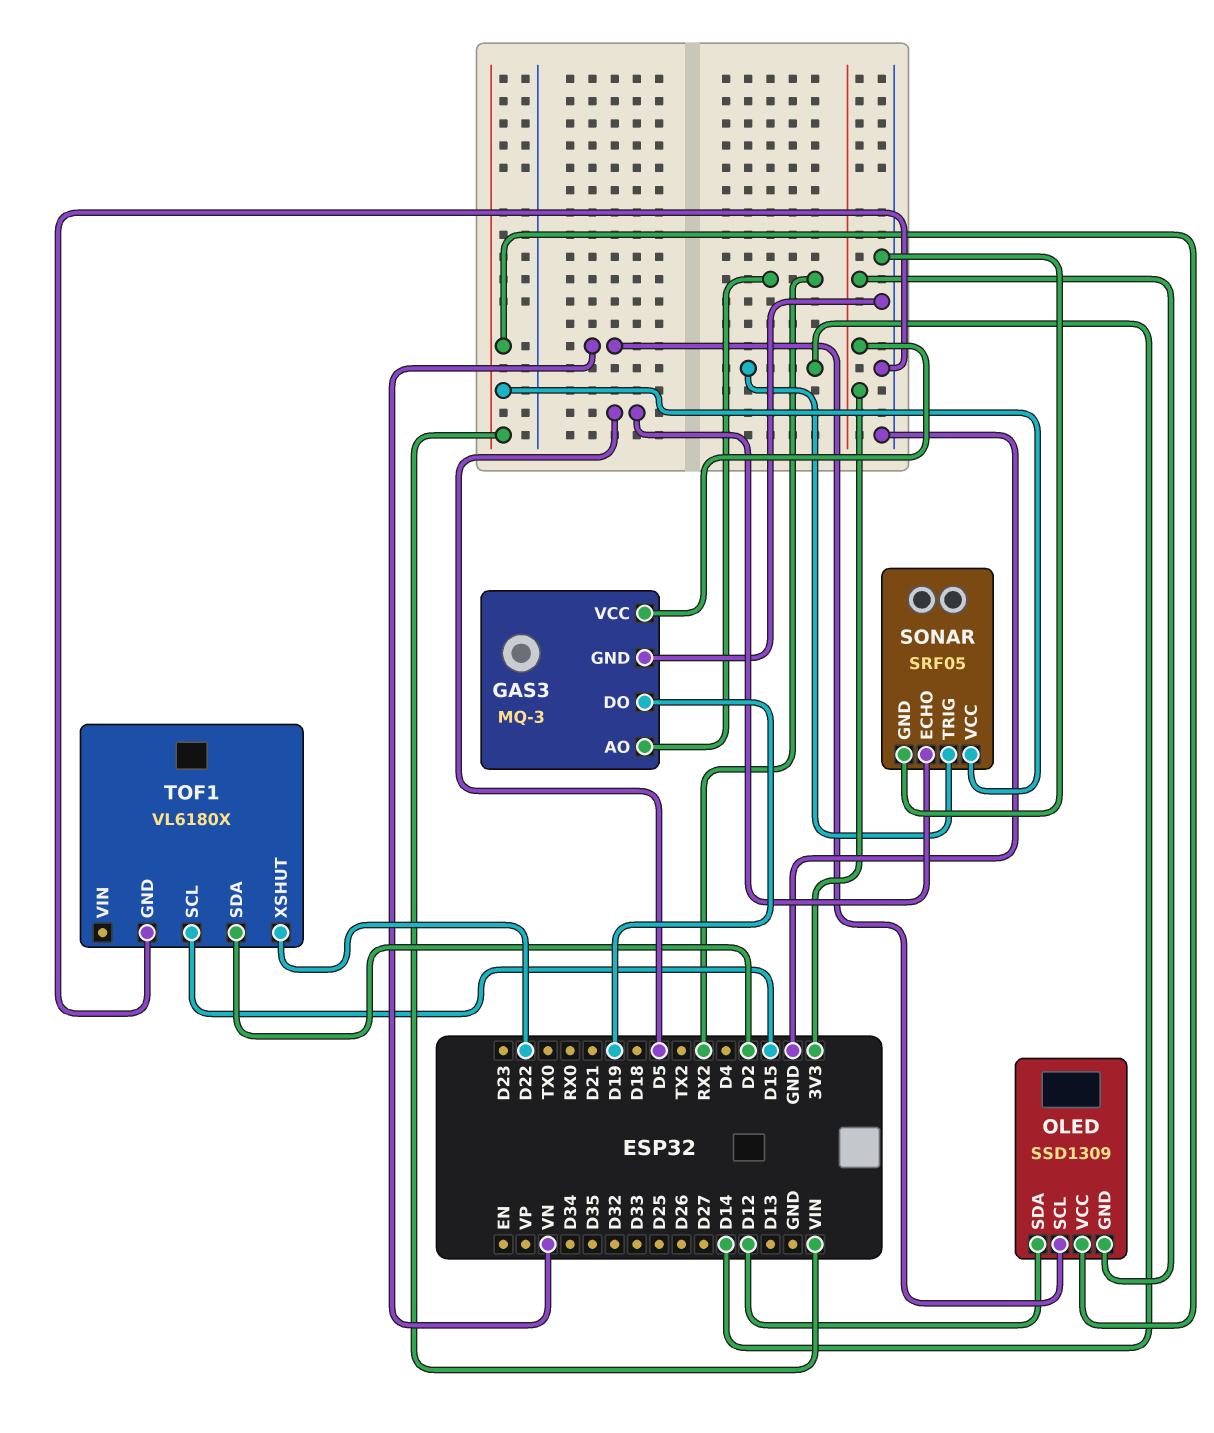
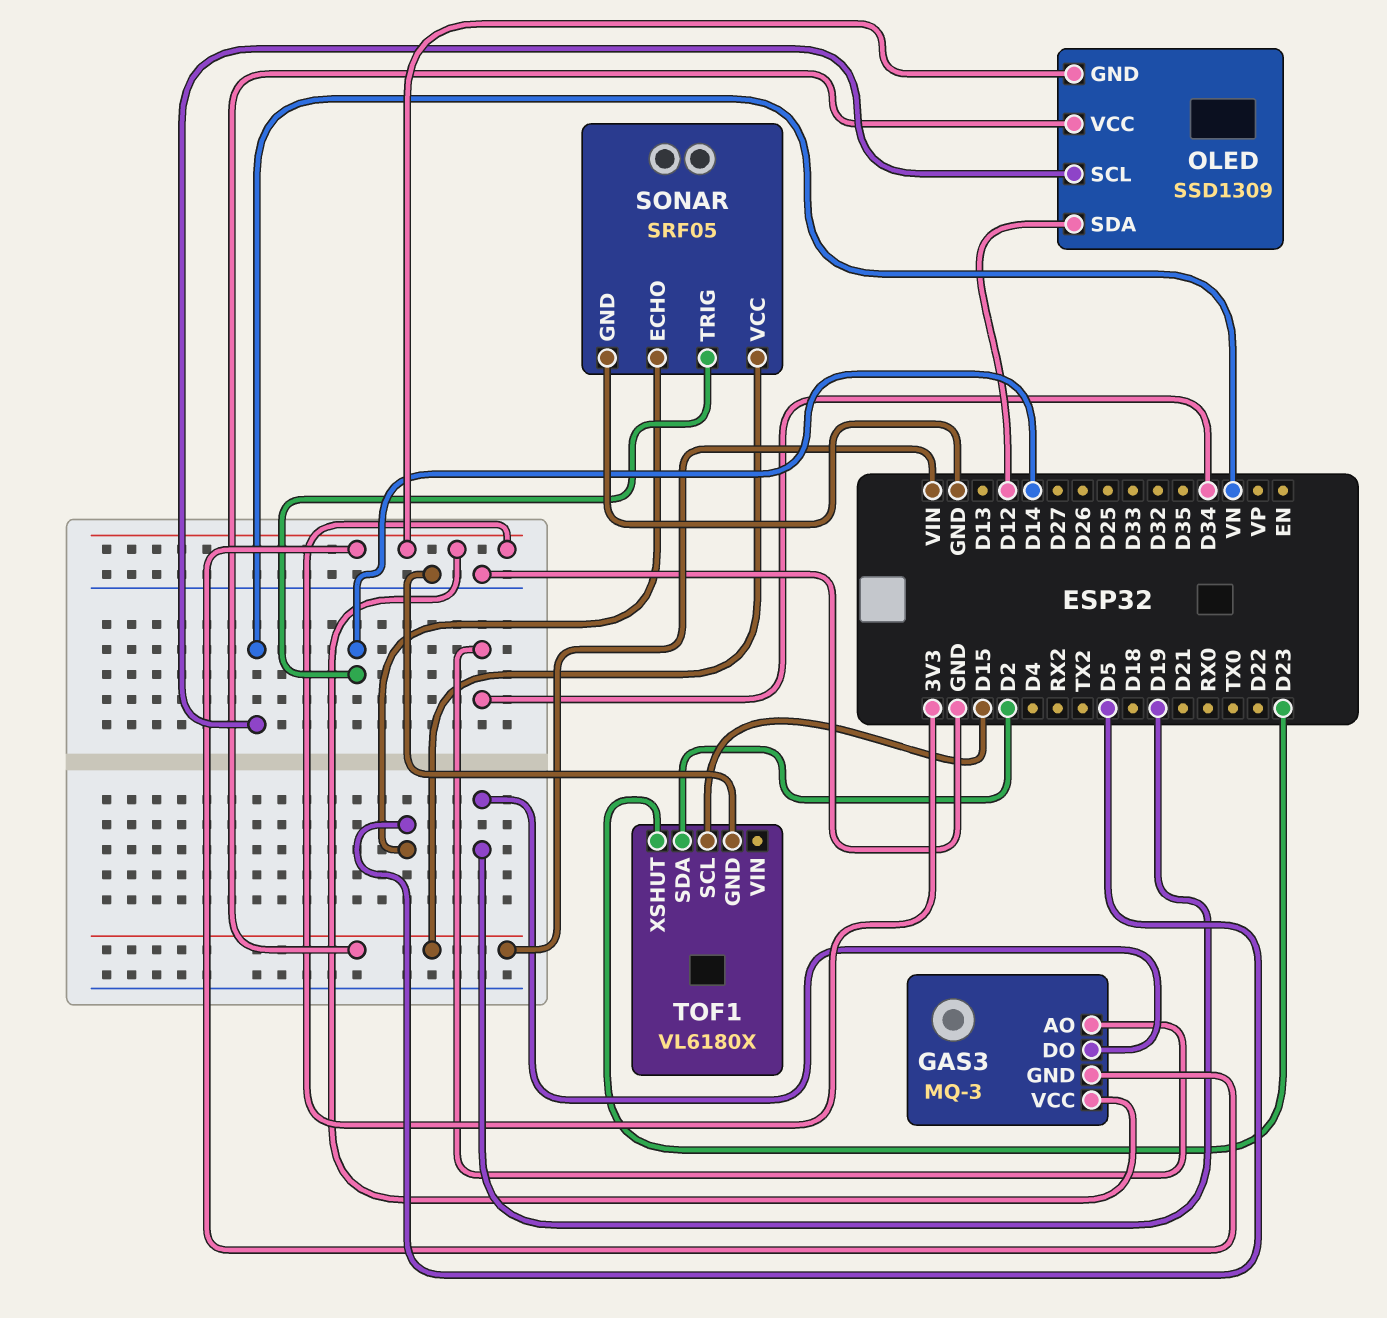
GAS3 pin AO: RX2 -> D34
GAS3 pin GND: GND -> 3V3
TOF1 pin XSHUT: D22 -> D23

